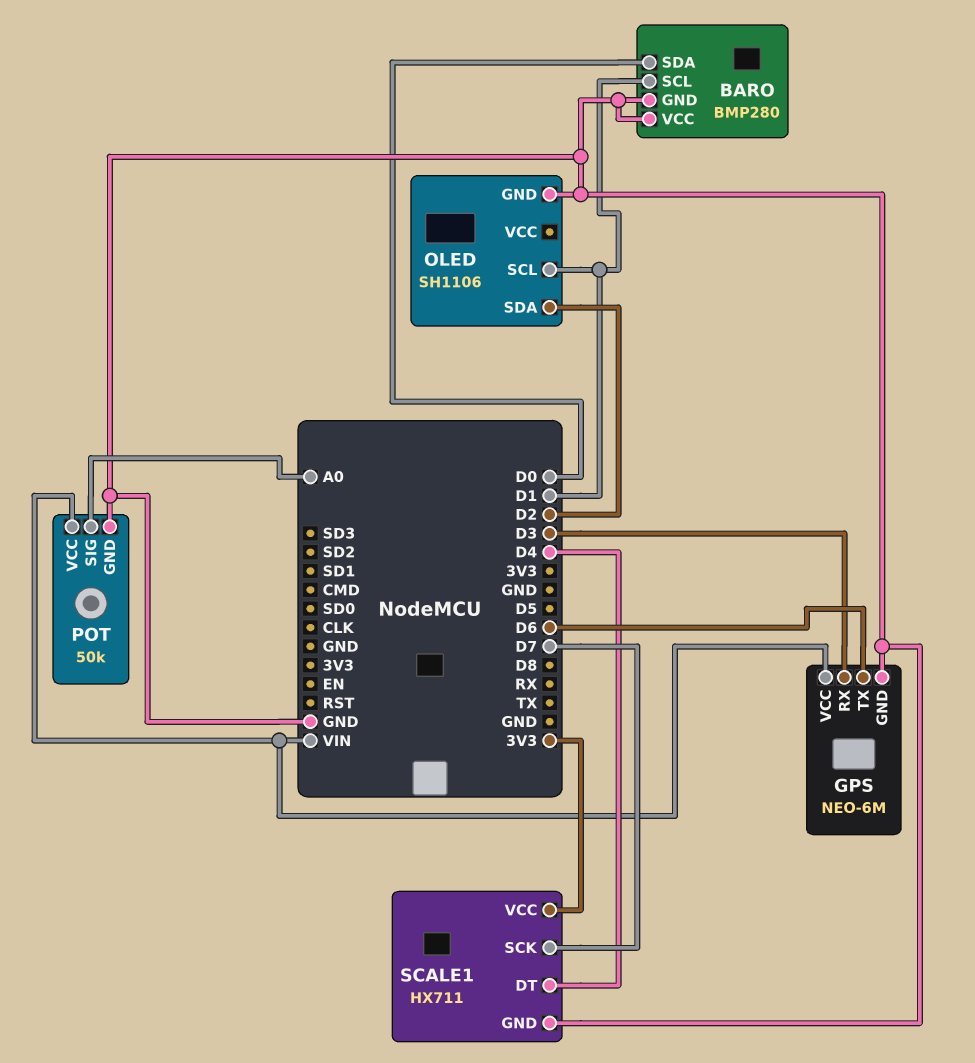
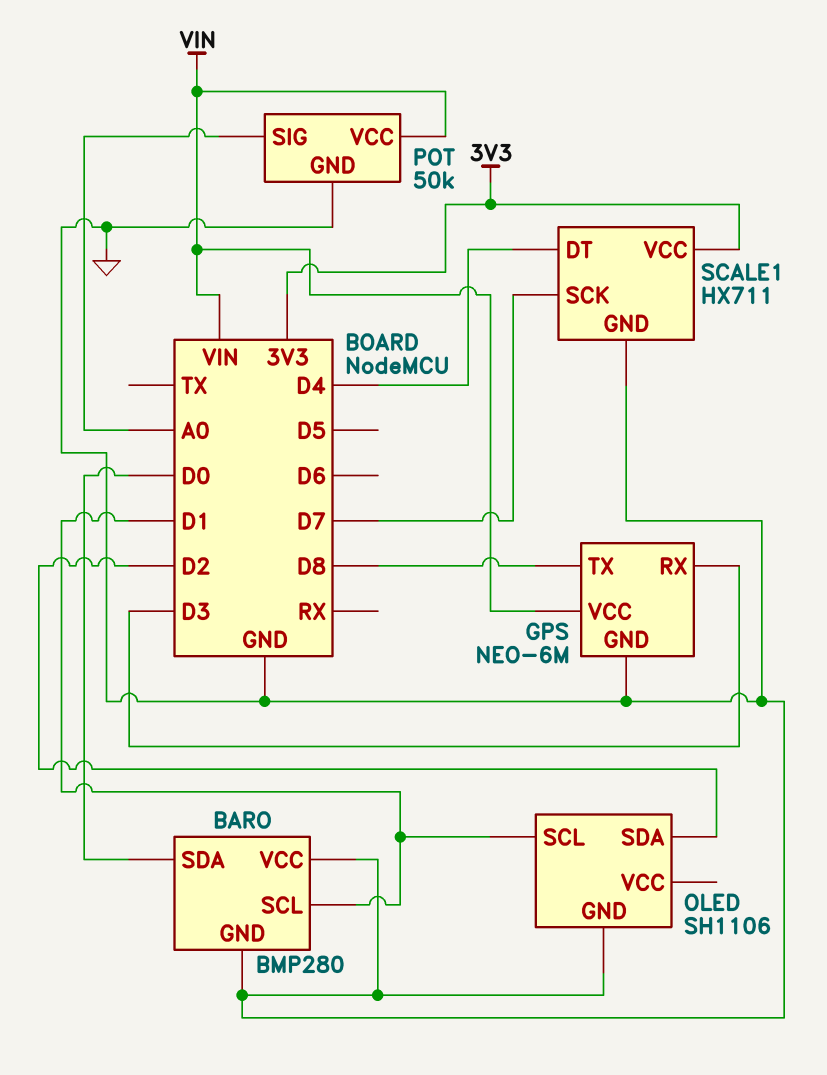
GPS pin TX: D6 -> D8

